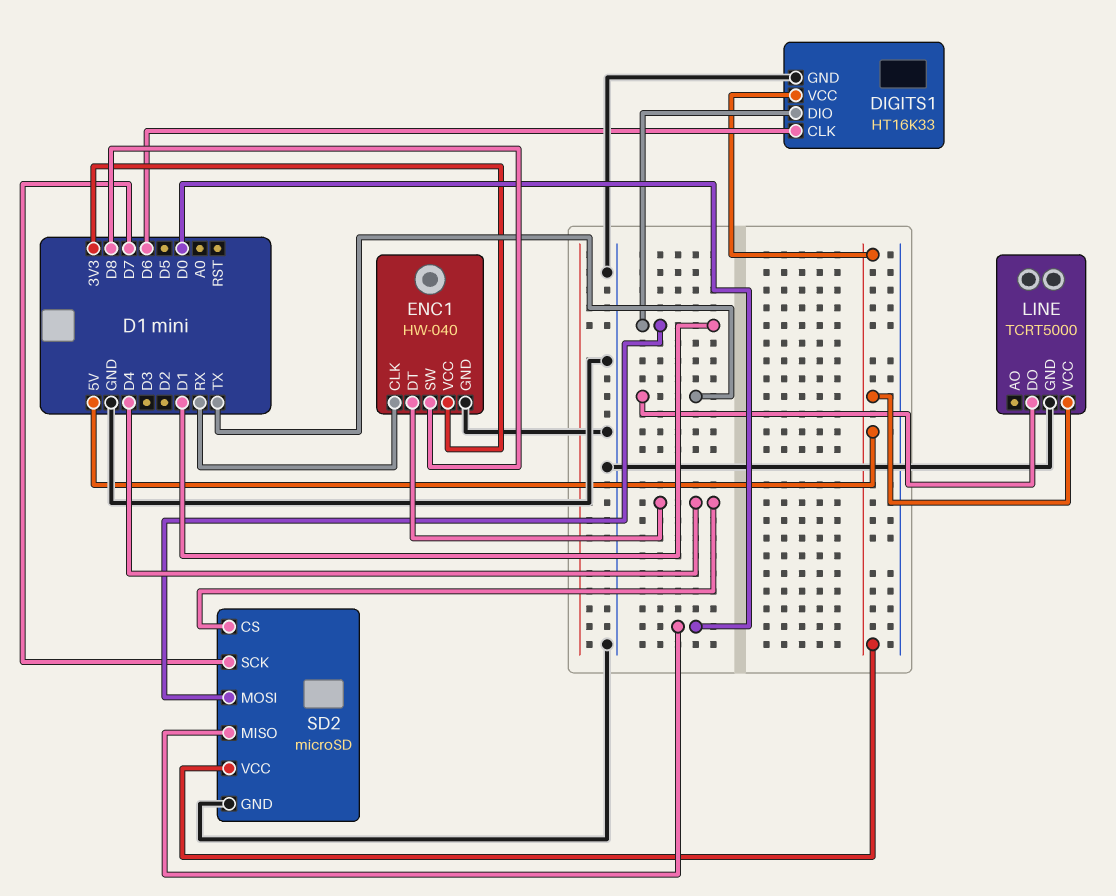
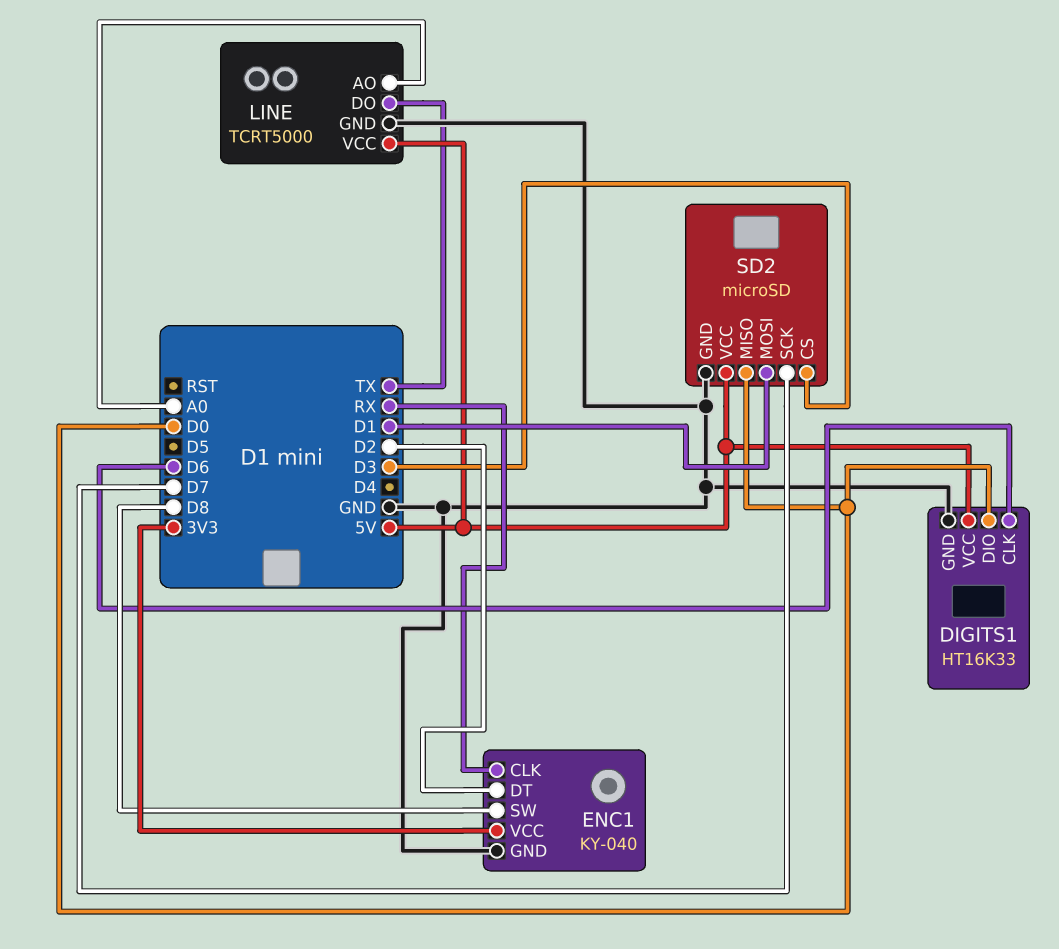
DIGITS1 pin DIO: D1 -> D0
ENC1: HW-040 -> KY-040
ENC1 pin DT: D4 -> D2
LINE pin AO: none -> A0
SD2 pin CS: D4 -> D3

